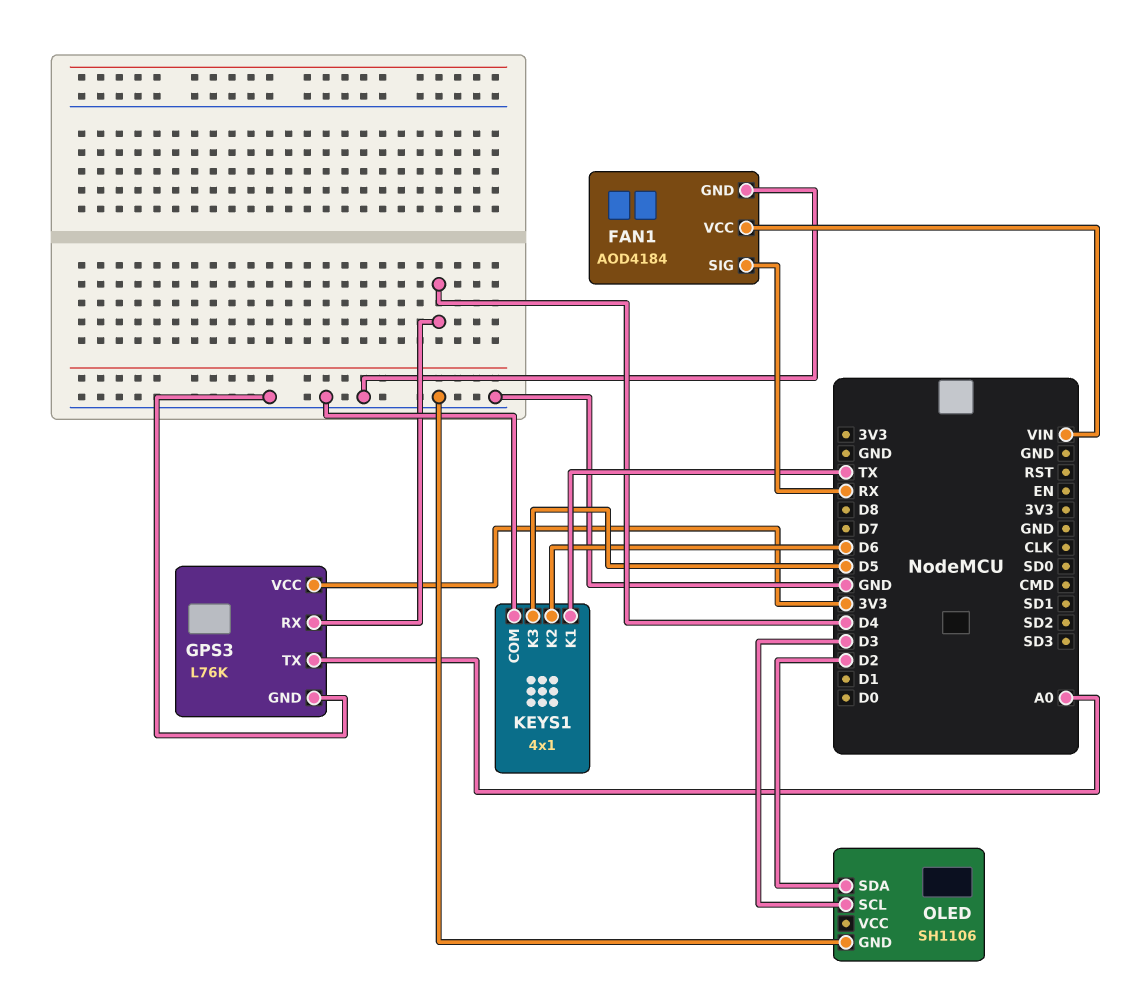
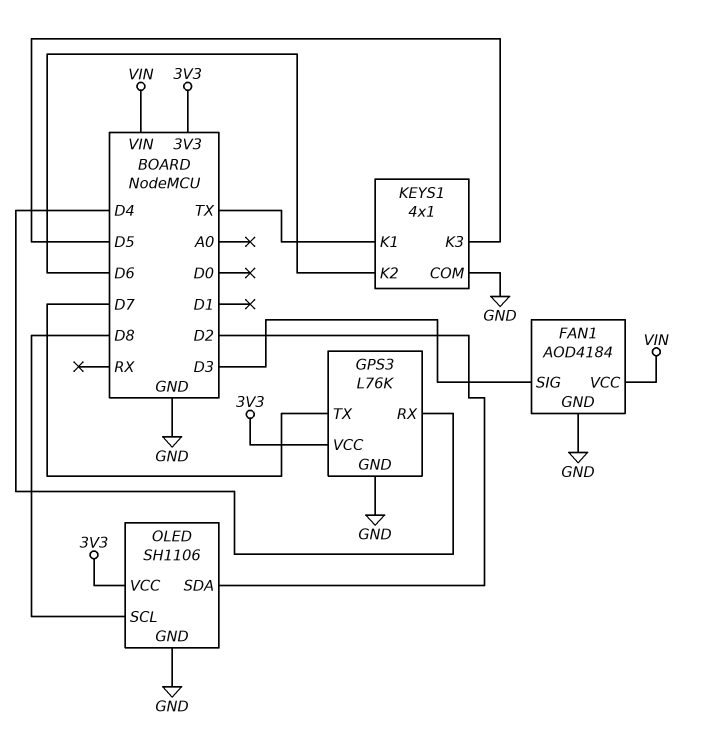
FAN1 pin SIG: RX -> D3
GPS3 pin TX: A0 -> D7
OLED pin SCL: D3 -> D8
OLED pin VCC: none -> 3V3

